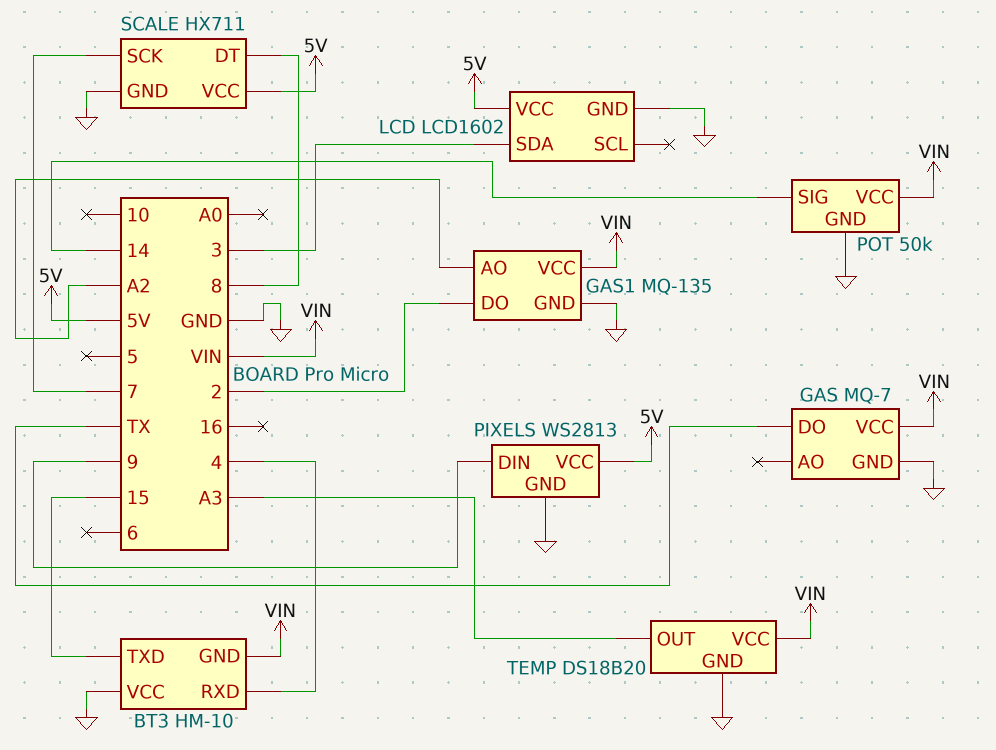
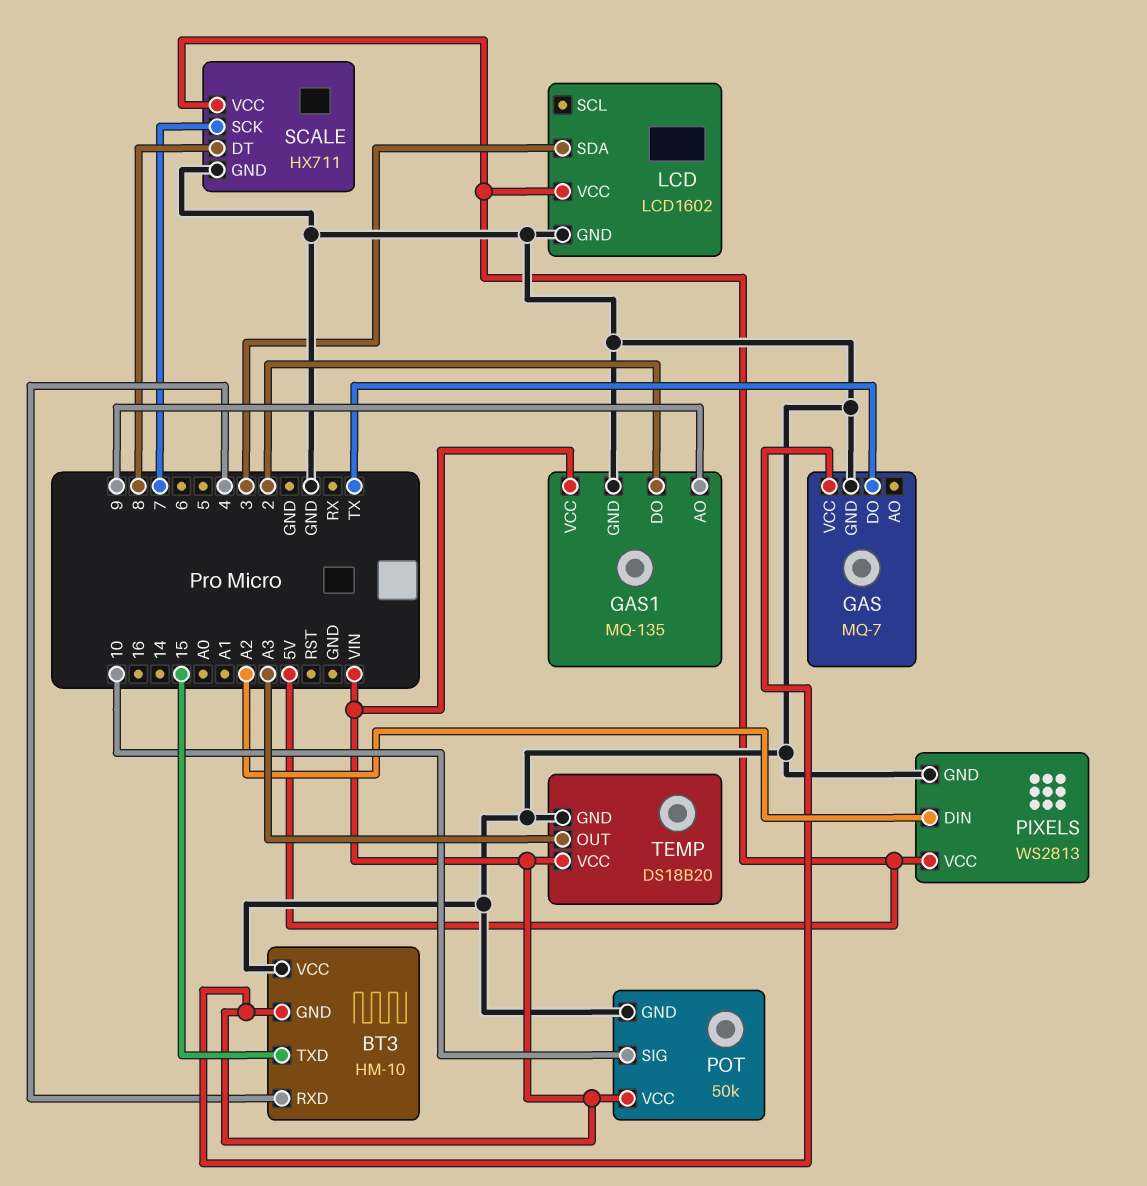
GAS1 pin AO: A2 -> 9
PIXELS pin DIN: 9 -> A2
POT pin SIG: 14 -> 10

